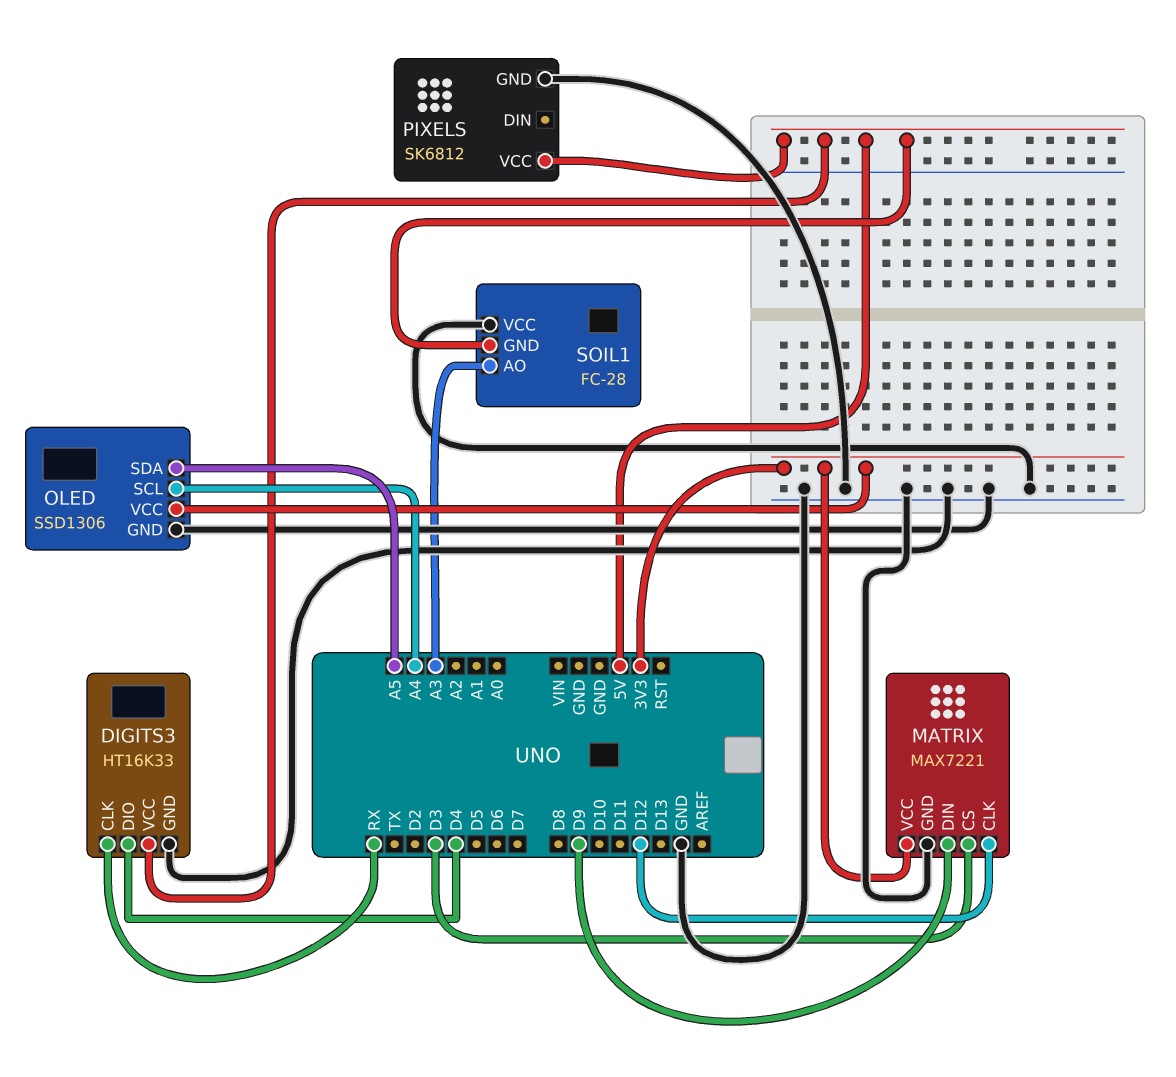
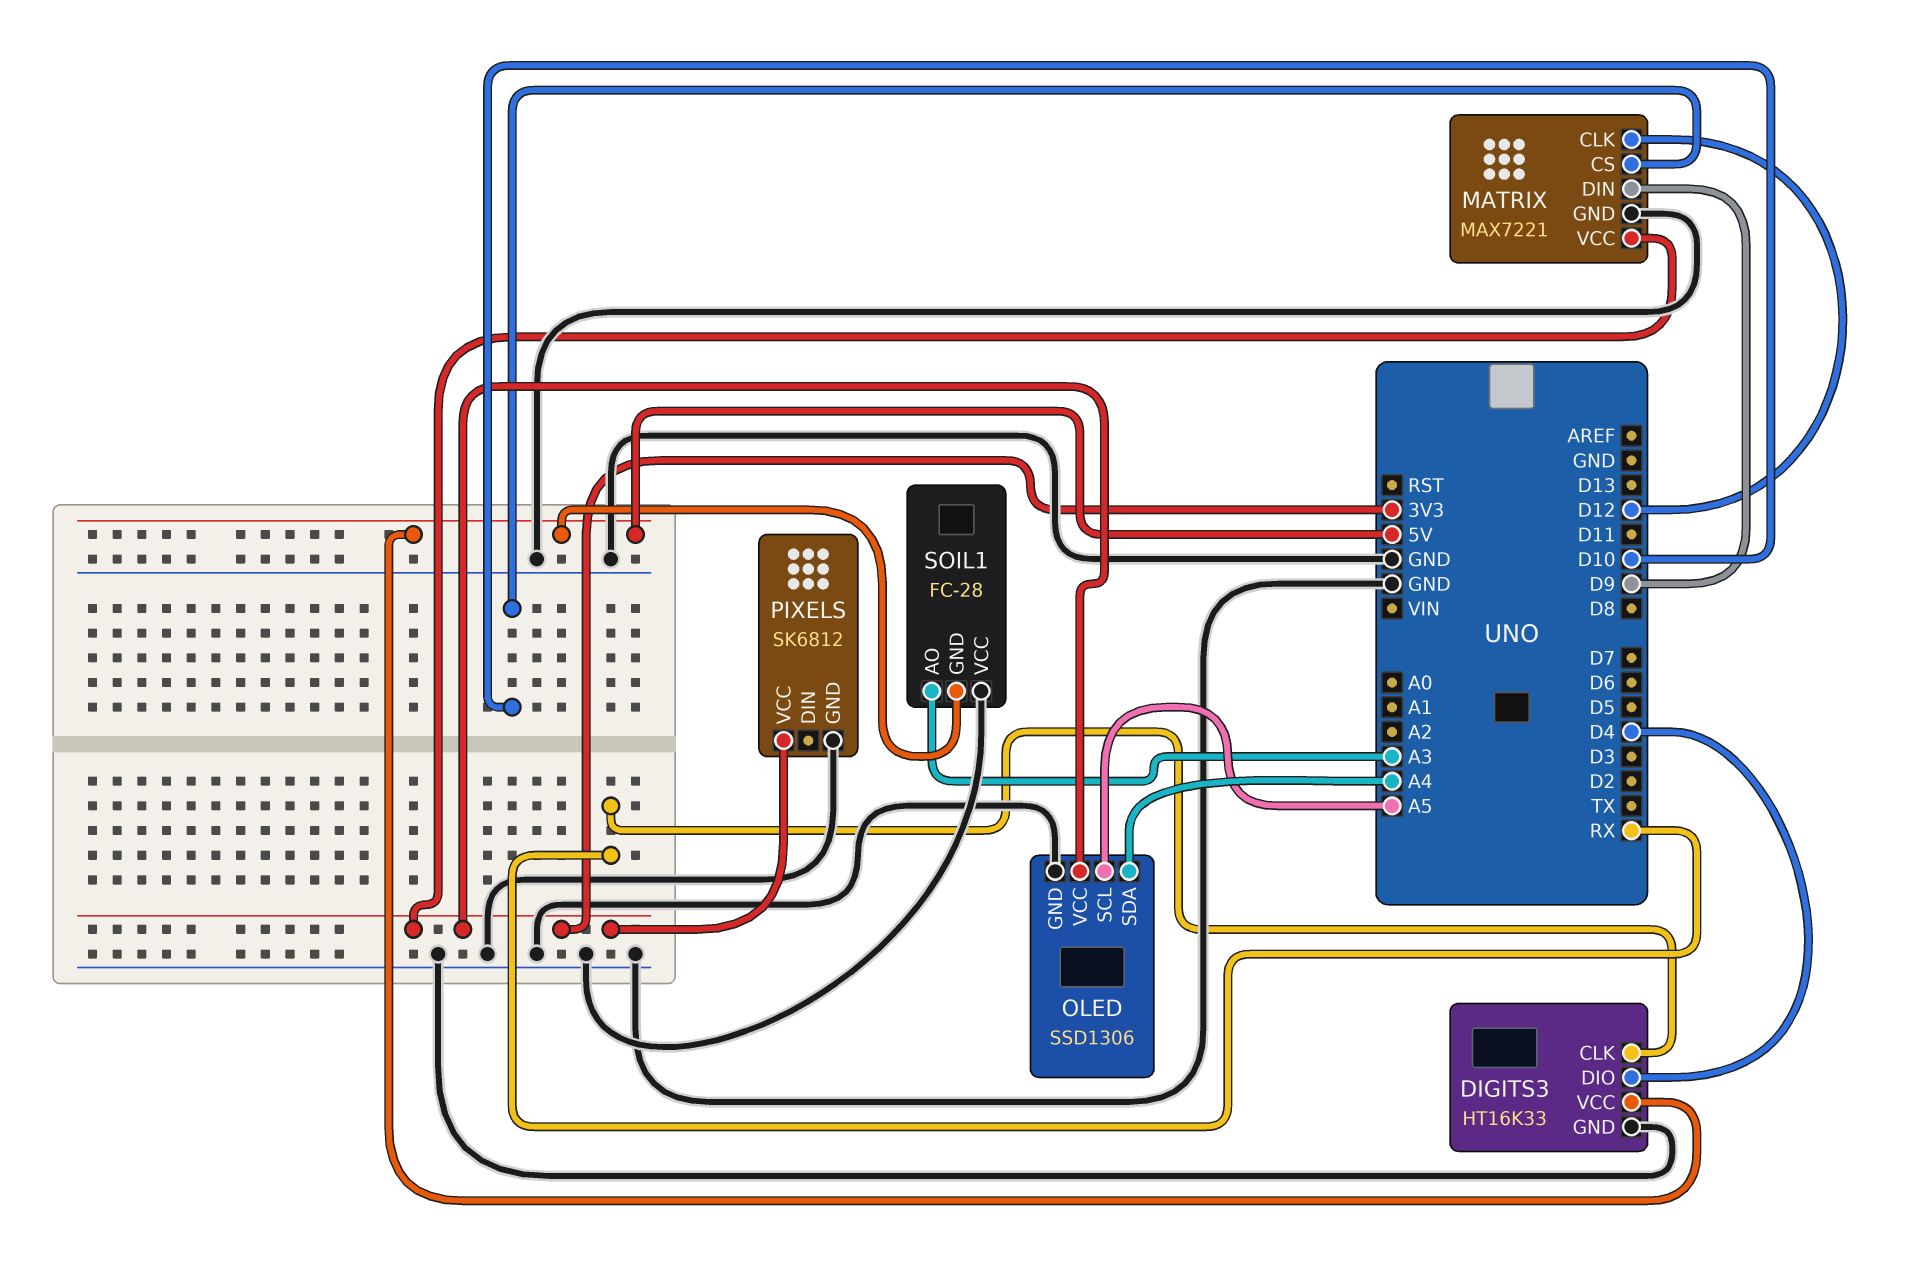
MATRIX pin CS: D3 -> D10
OLED pin SCL: A4 -> A5
OLED pin SDA: A5 -> A4
PIXELS pin VCC: 5V -> 3V3

